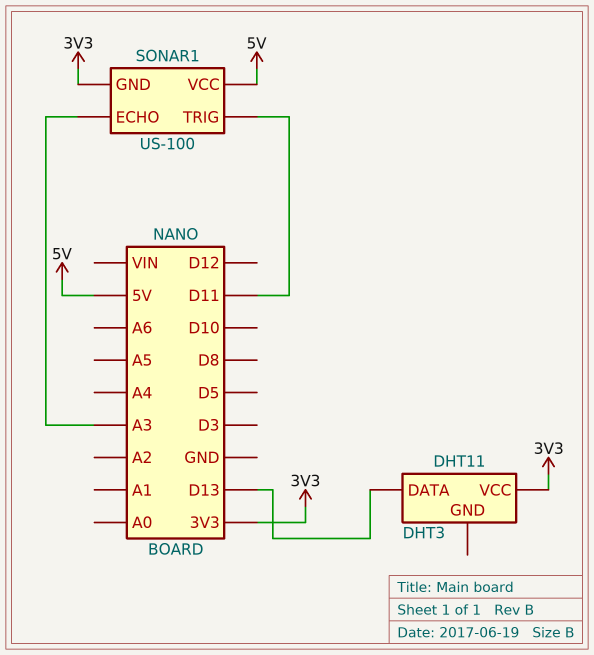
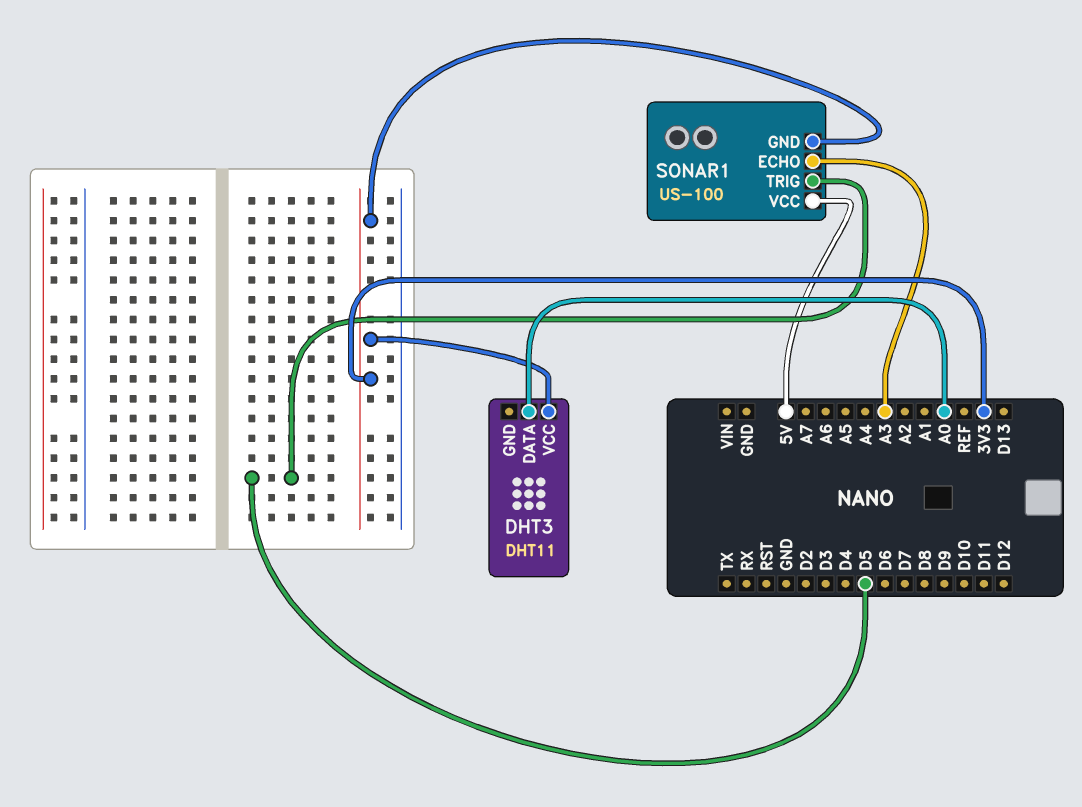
DHT3 pin DATA: D13 -> A0
SONAR1 pin TRIG: D11 -> D5

